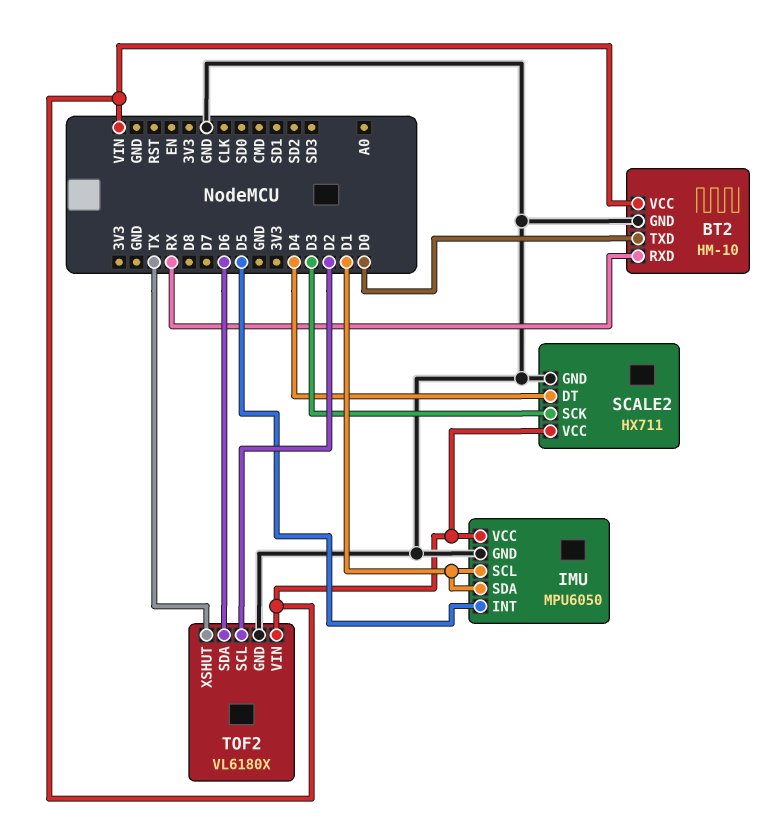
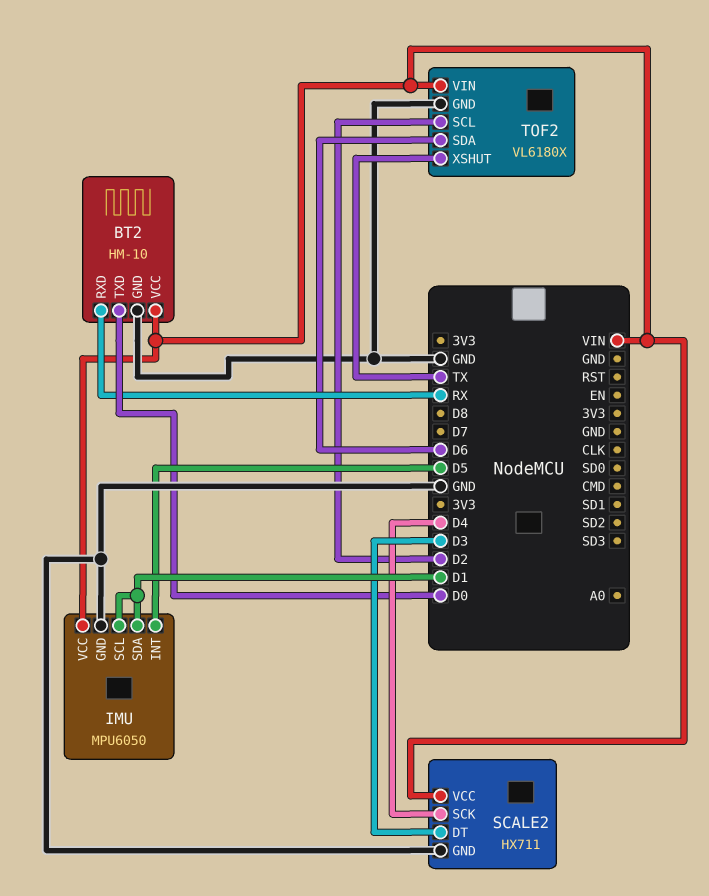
SCALE2 pin DT: D4 -> D3
SCALE2 pin SCK: D3 -> D4

